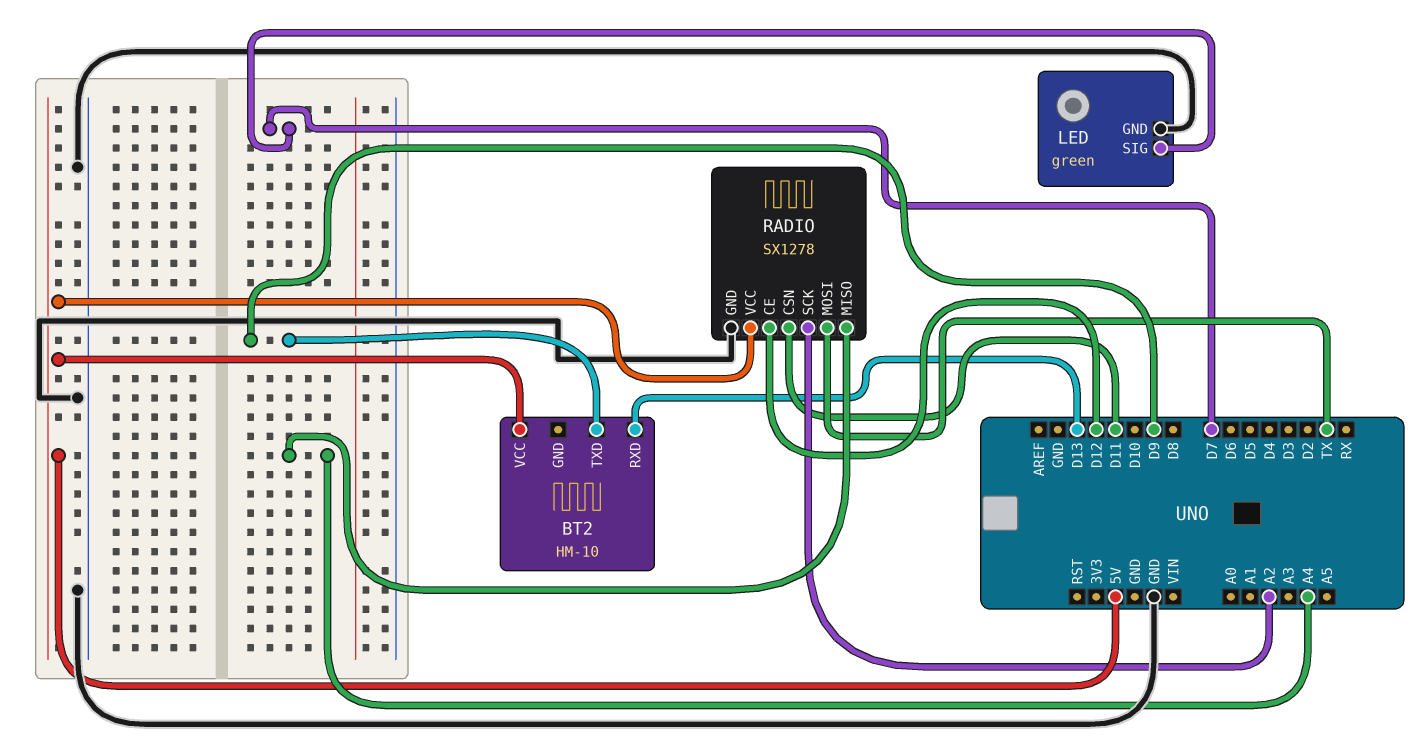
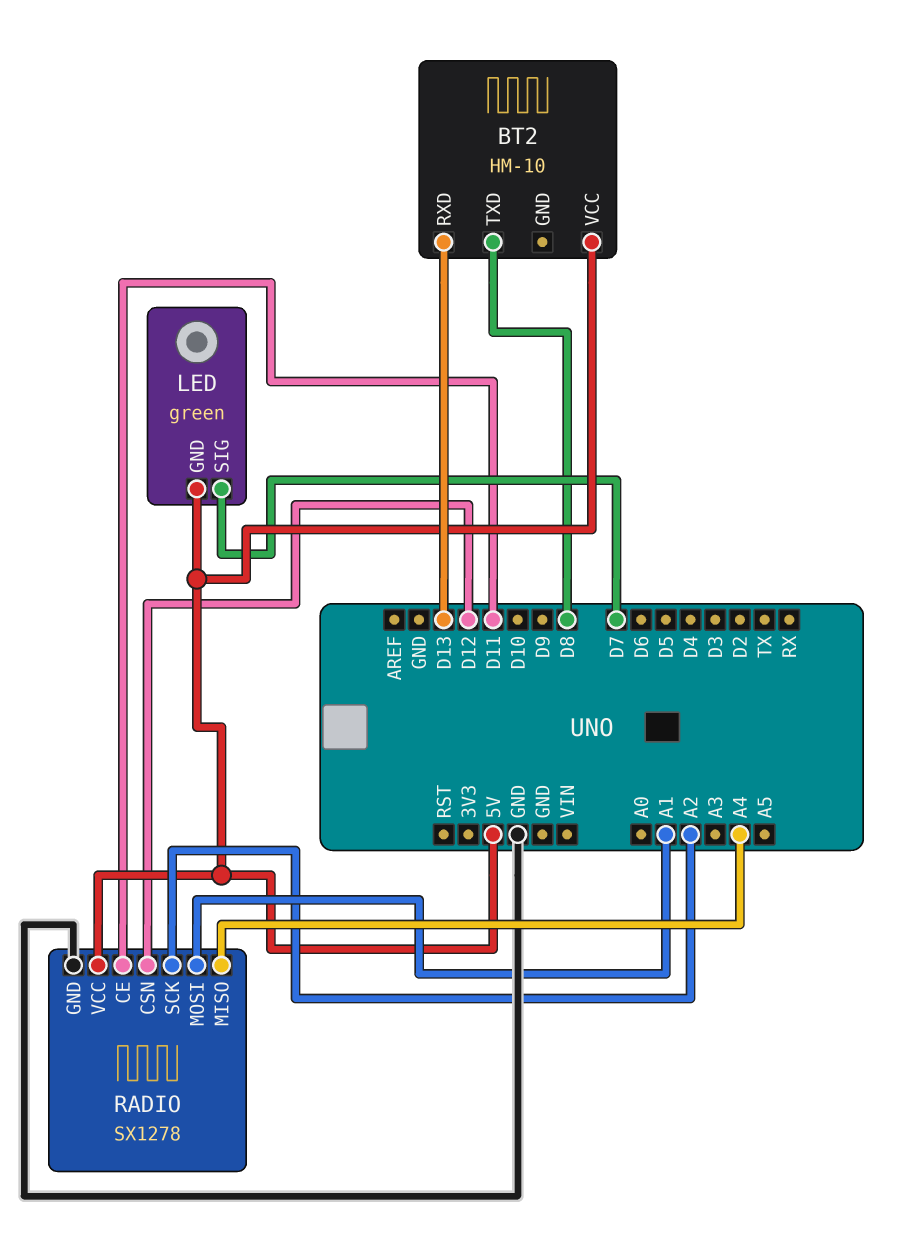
BT2 pin TXD: D9 -> D8
LED pin GND: GND -> 5V
RADIO pin CE: D12 -> D11
RADIO pin CSN: D11 -> D12
RADIO pin MOSI: TX -> A1

